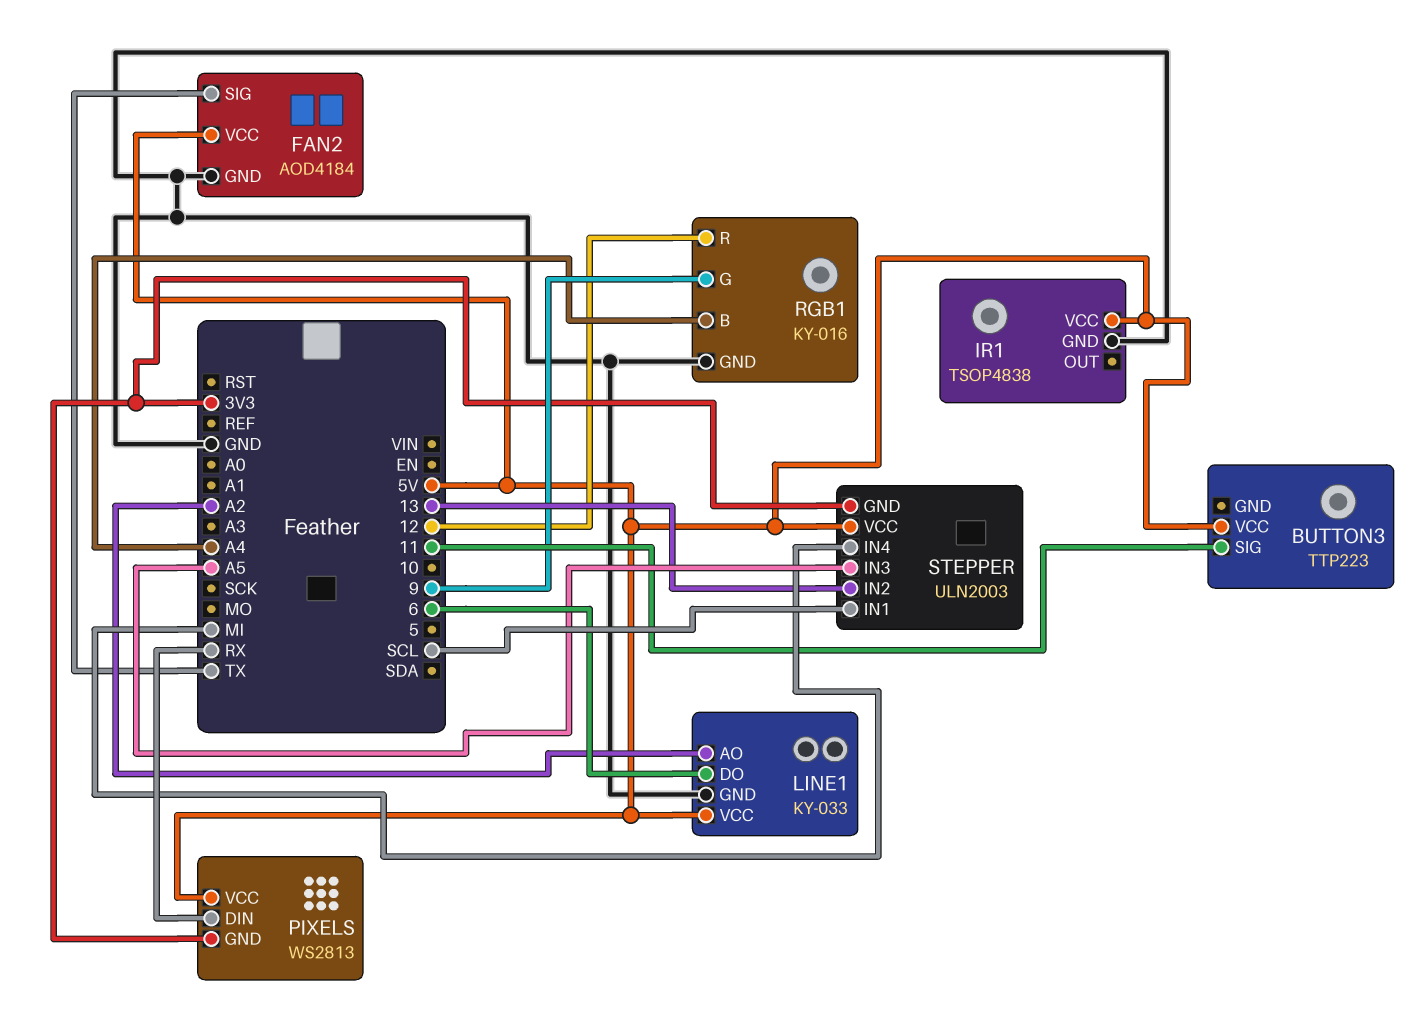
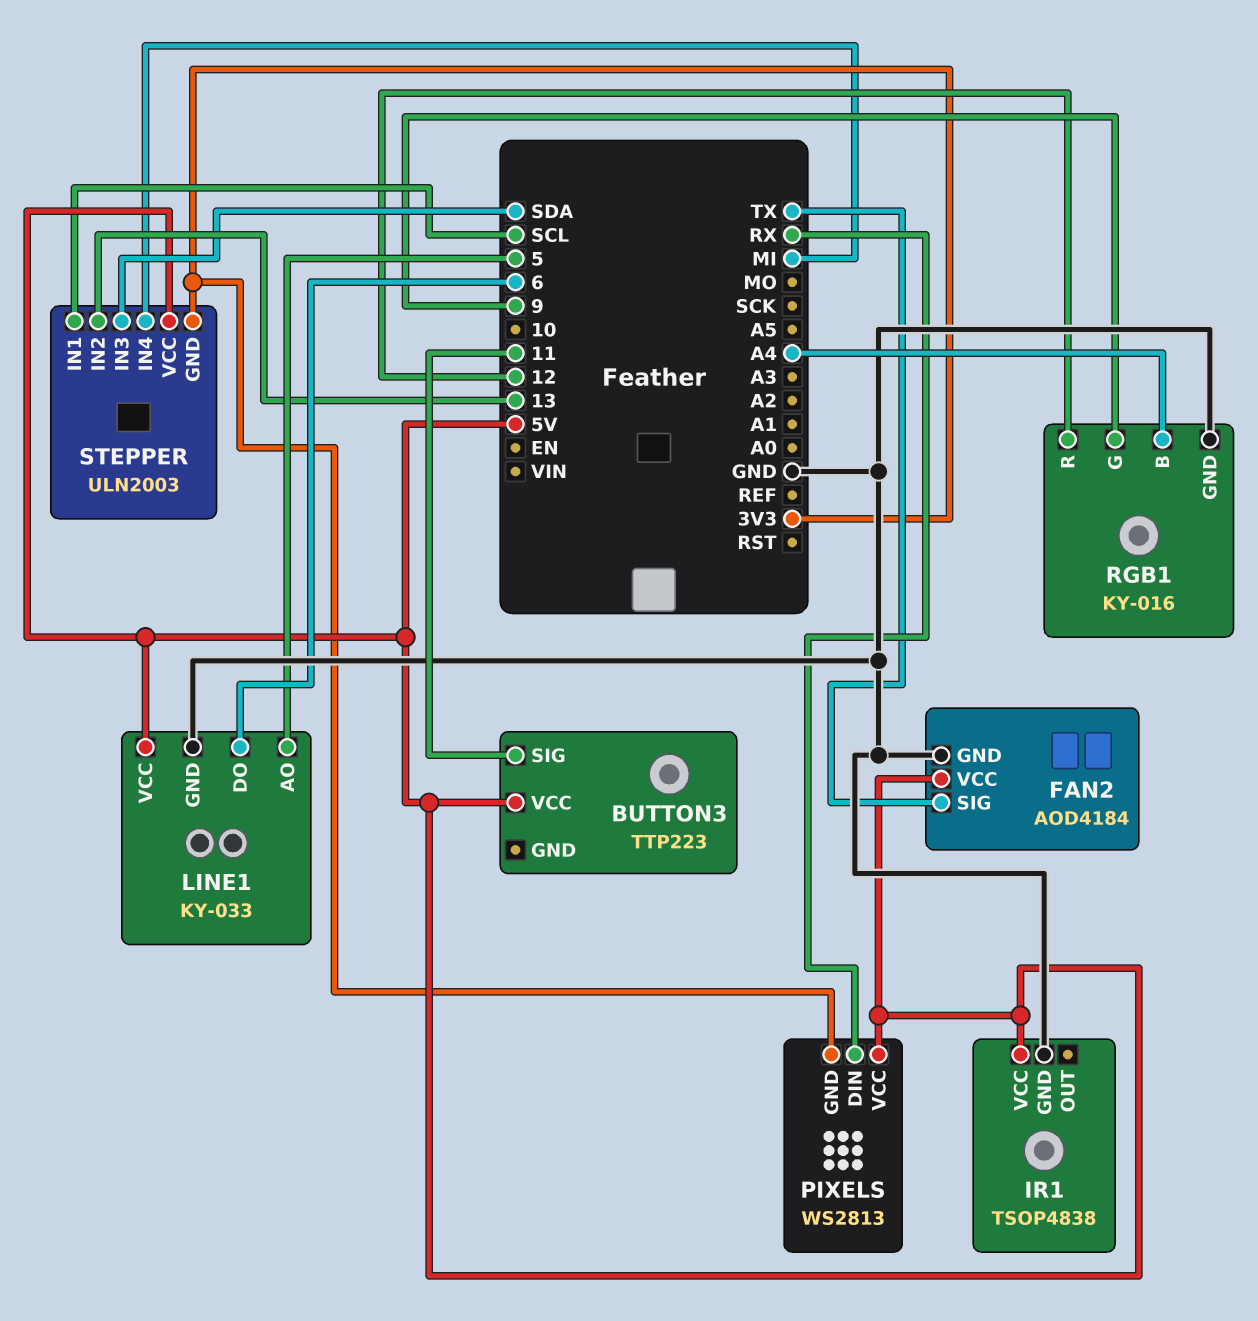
LINE1 pin AO: A2 -> 5
STEPPER pin IN3: A5 -> SDA

